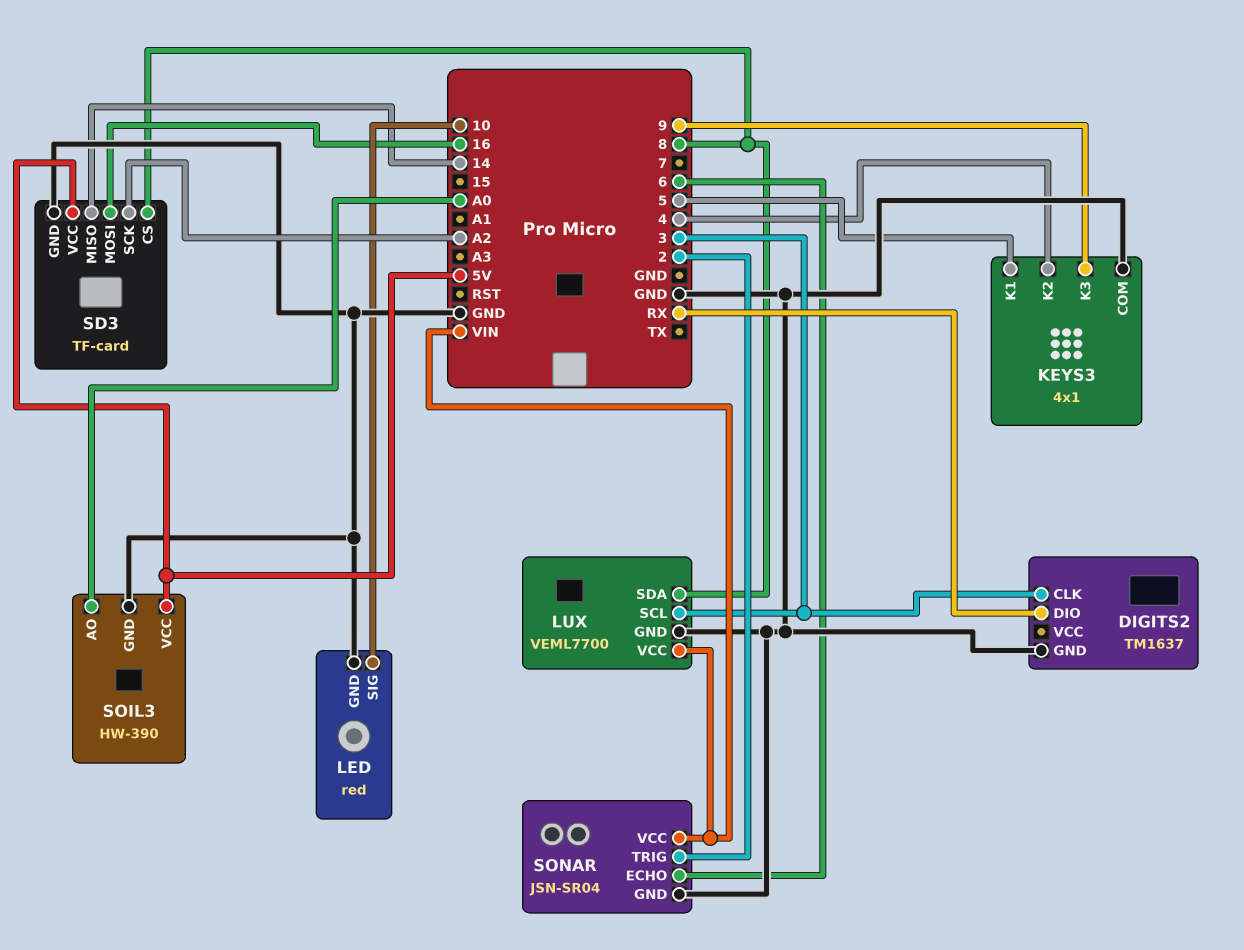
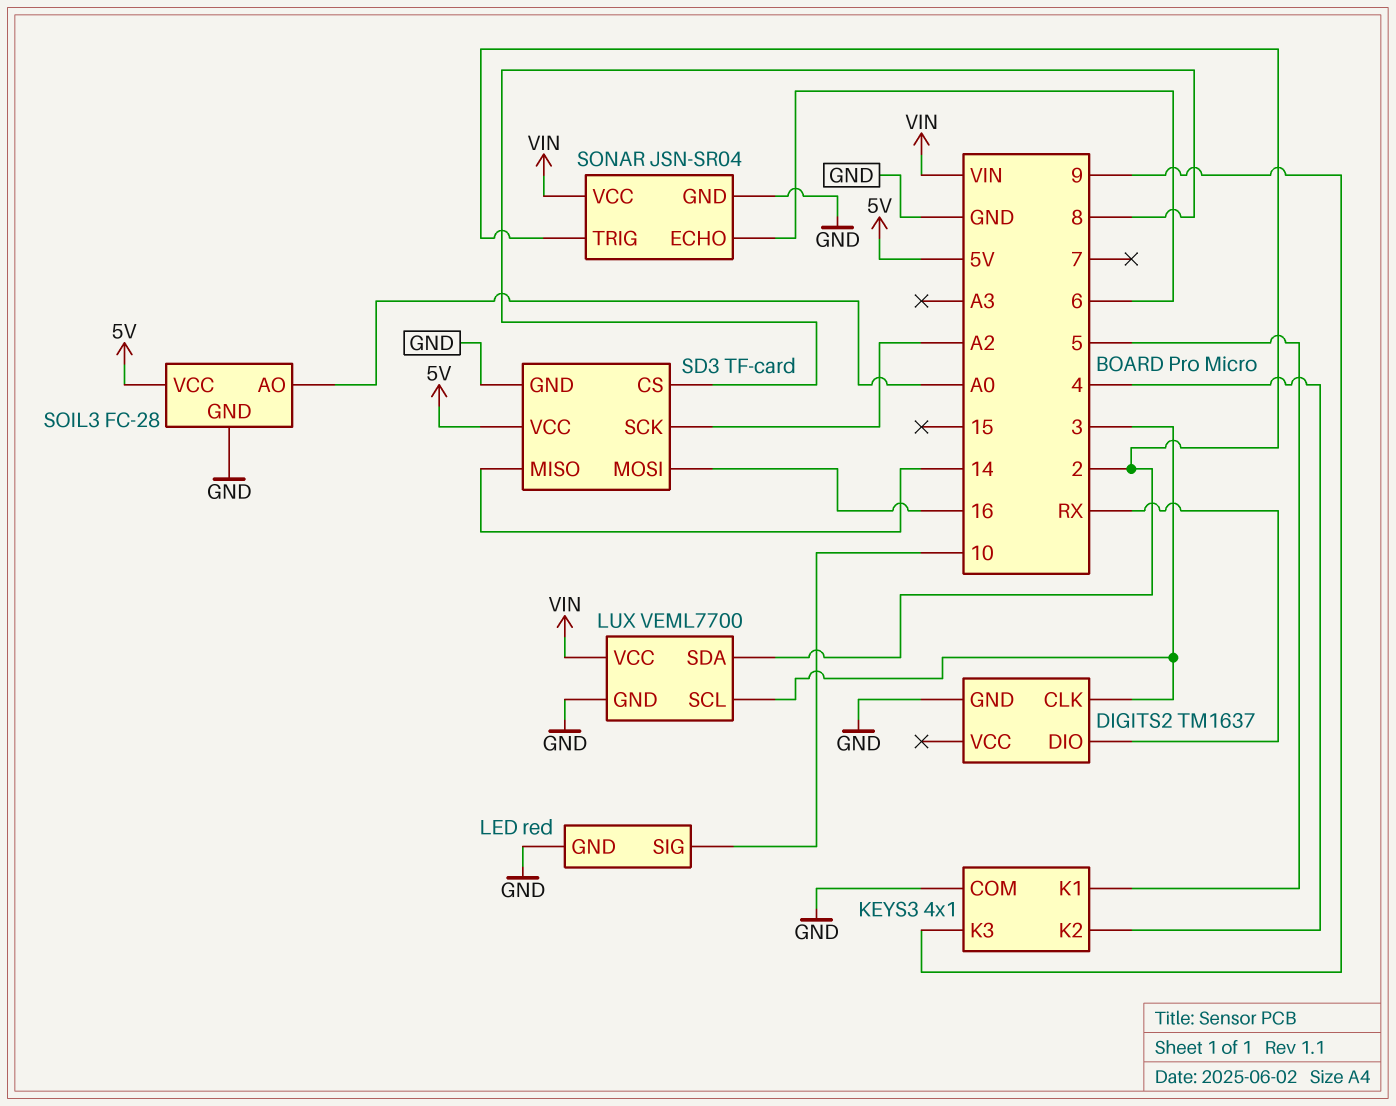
LUX pin SDA: 8 -> 2
SOIL3: HW-390 -> FC-28

